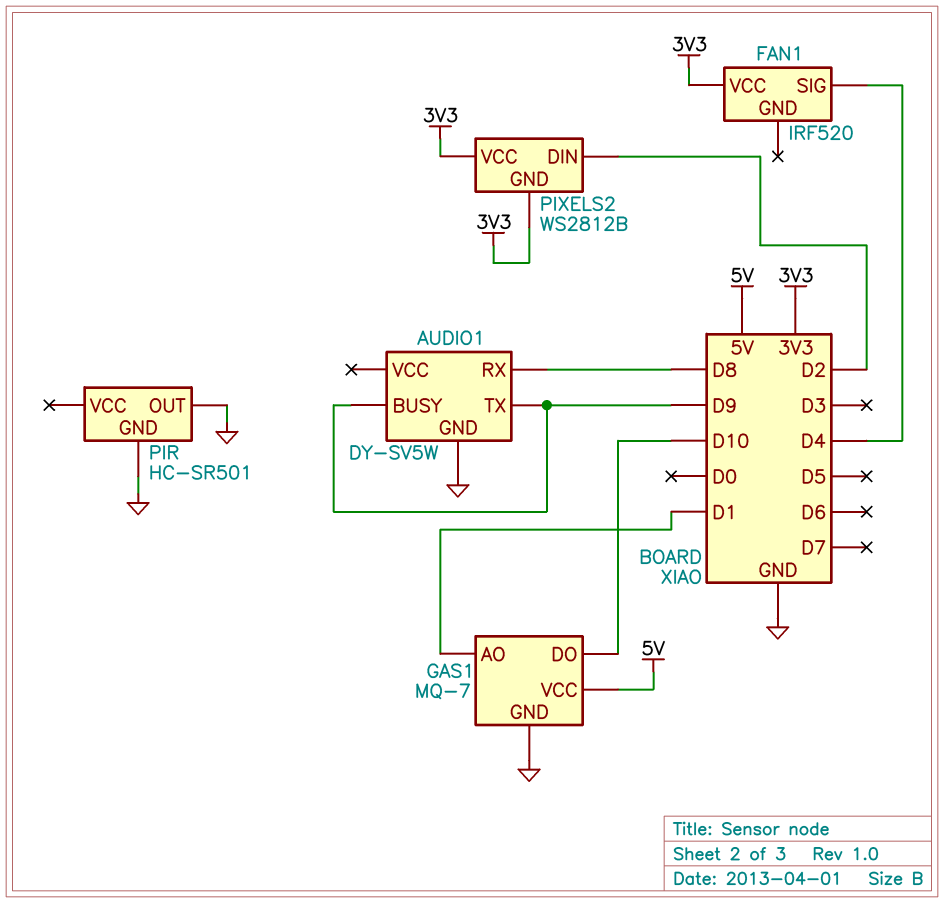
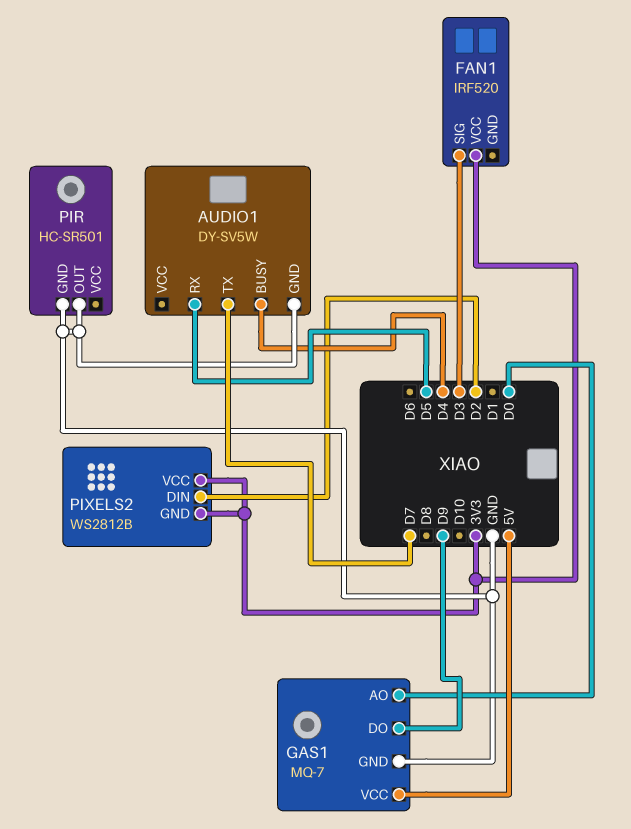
AUDIO1 pin BUSY: D9 -> D4
AUDIO1 pin RX: D8 -> D5
AUDIO1 pin TX: D9 -> D7
FAN1 pin SIG: D4 -> D3
GAS1 pin AO: D1 -> D0
GAS1 pin DO: D10 -> D9

